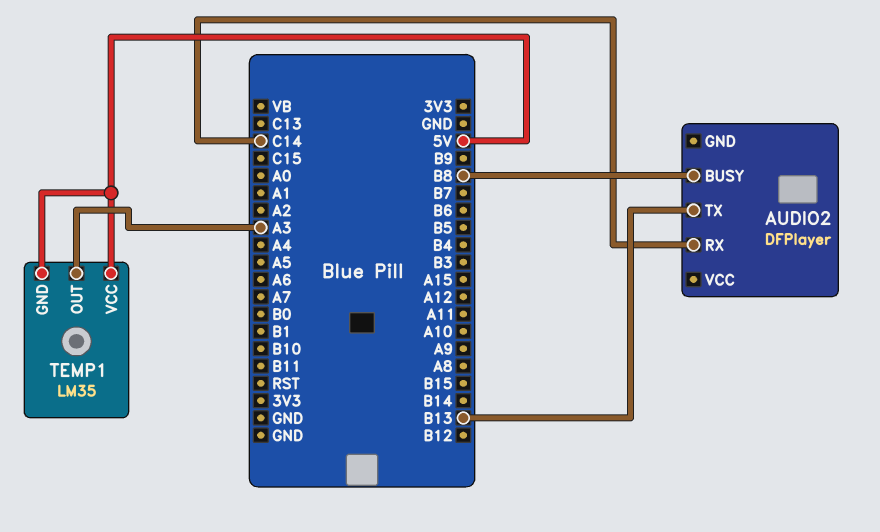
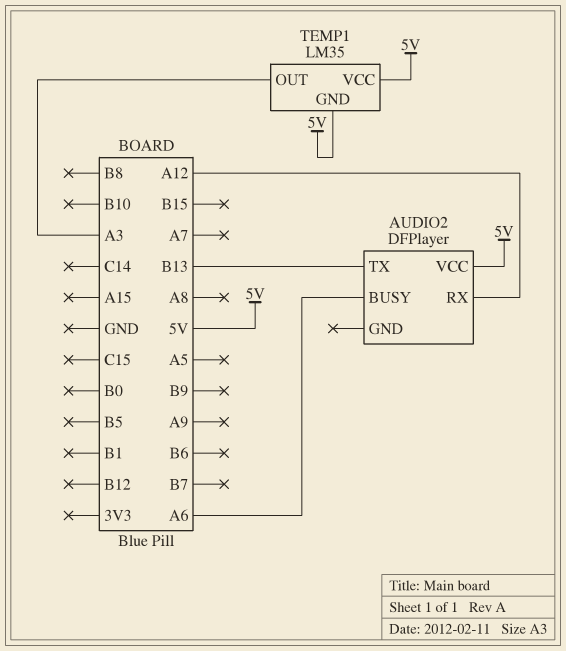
AUDIO2 pin BUSY: B8 -> A6
AUDIO2 pin RX: C14 -> A12
AUDIO2 pin VCC: none -> 5V

